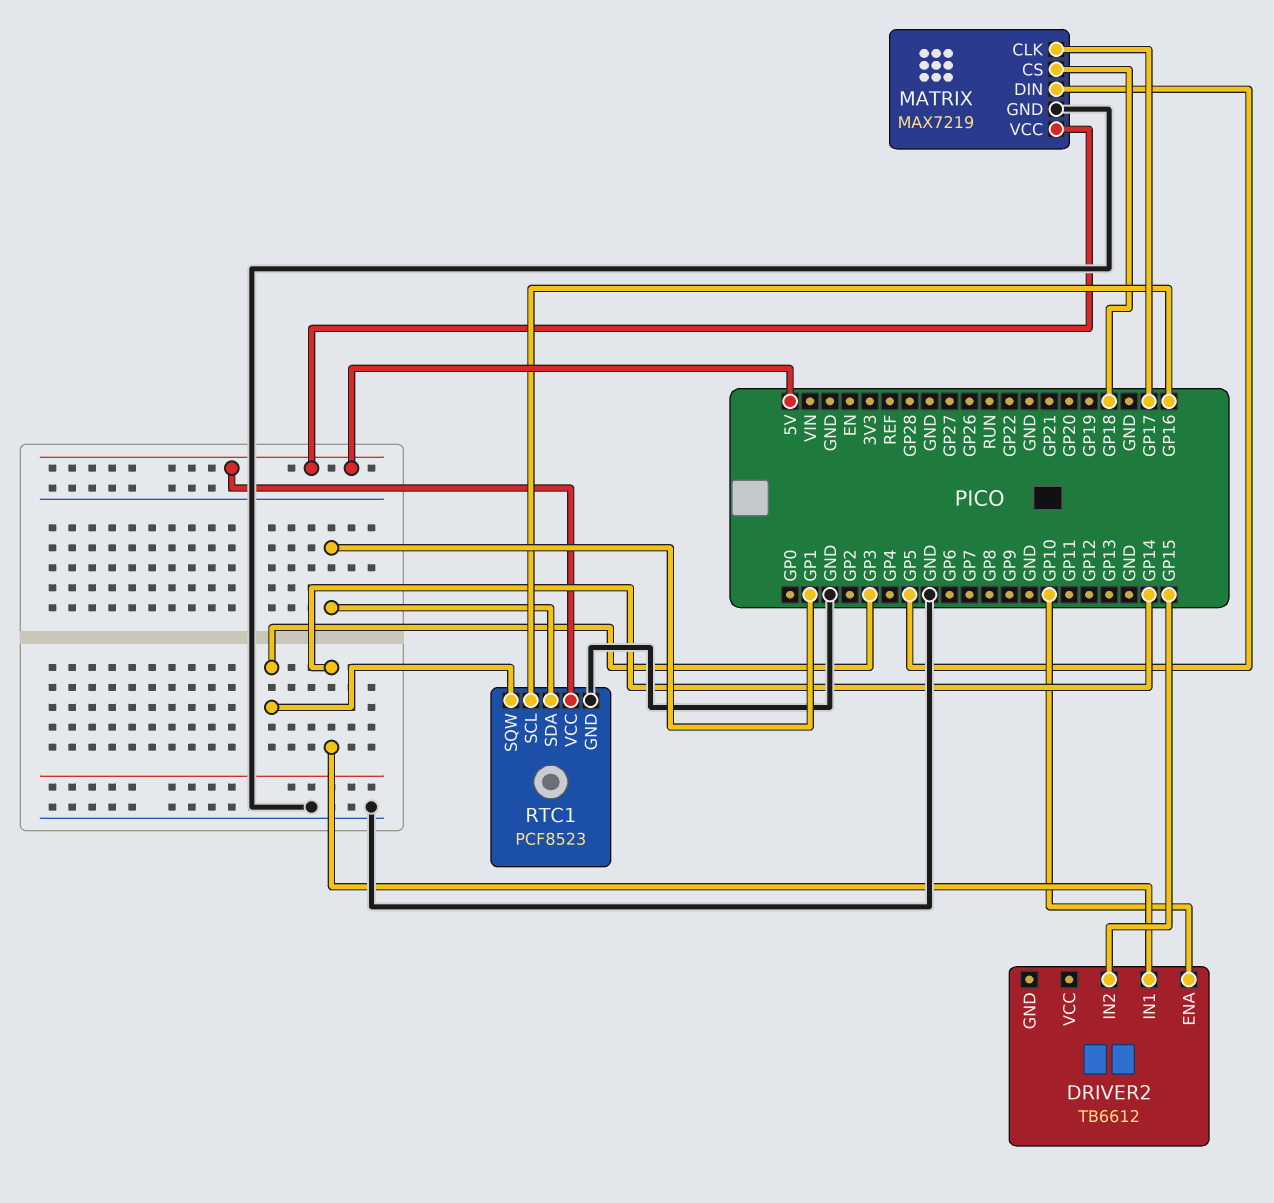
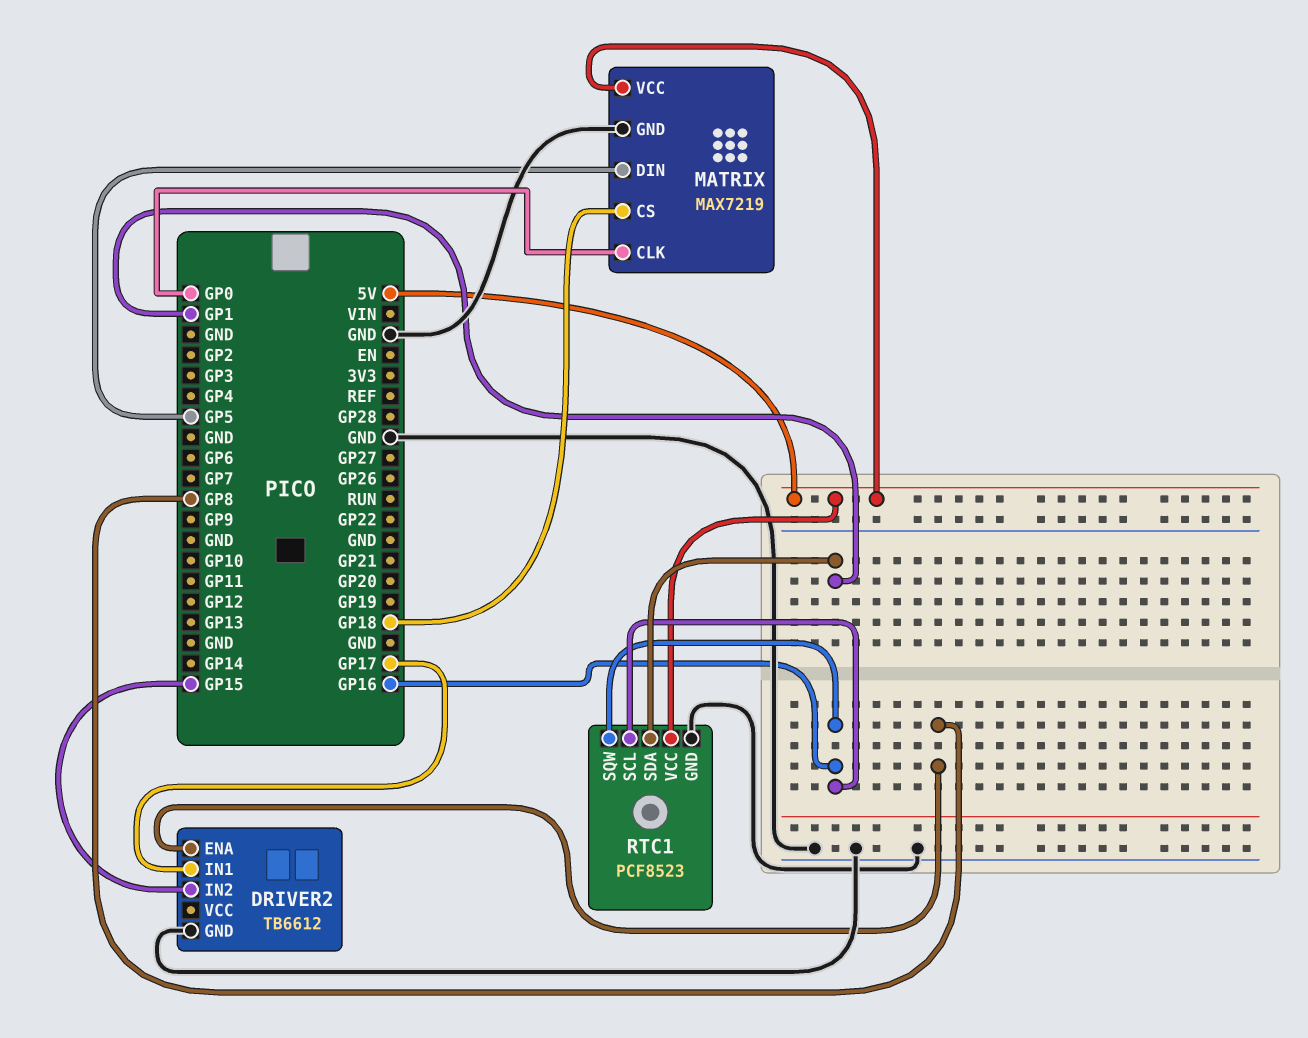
DRIVER2 pin ENA: GP10 -> GP8
DRIVER2 pin GND: none -> GND
DRIVER2 pin IN1: GP14 -> GP17
MATRIX pin CLK: GP17 -> GP0
RTC1 pin SQW: GP3 -> GP16

